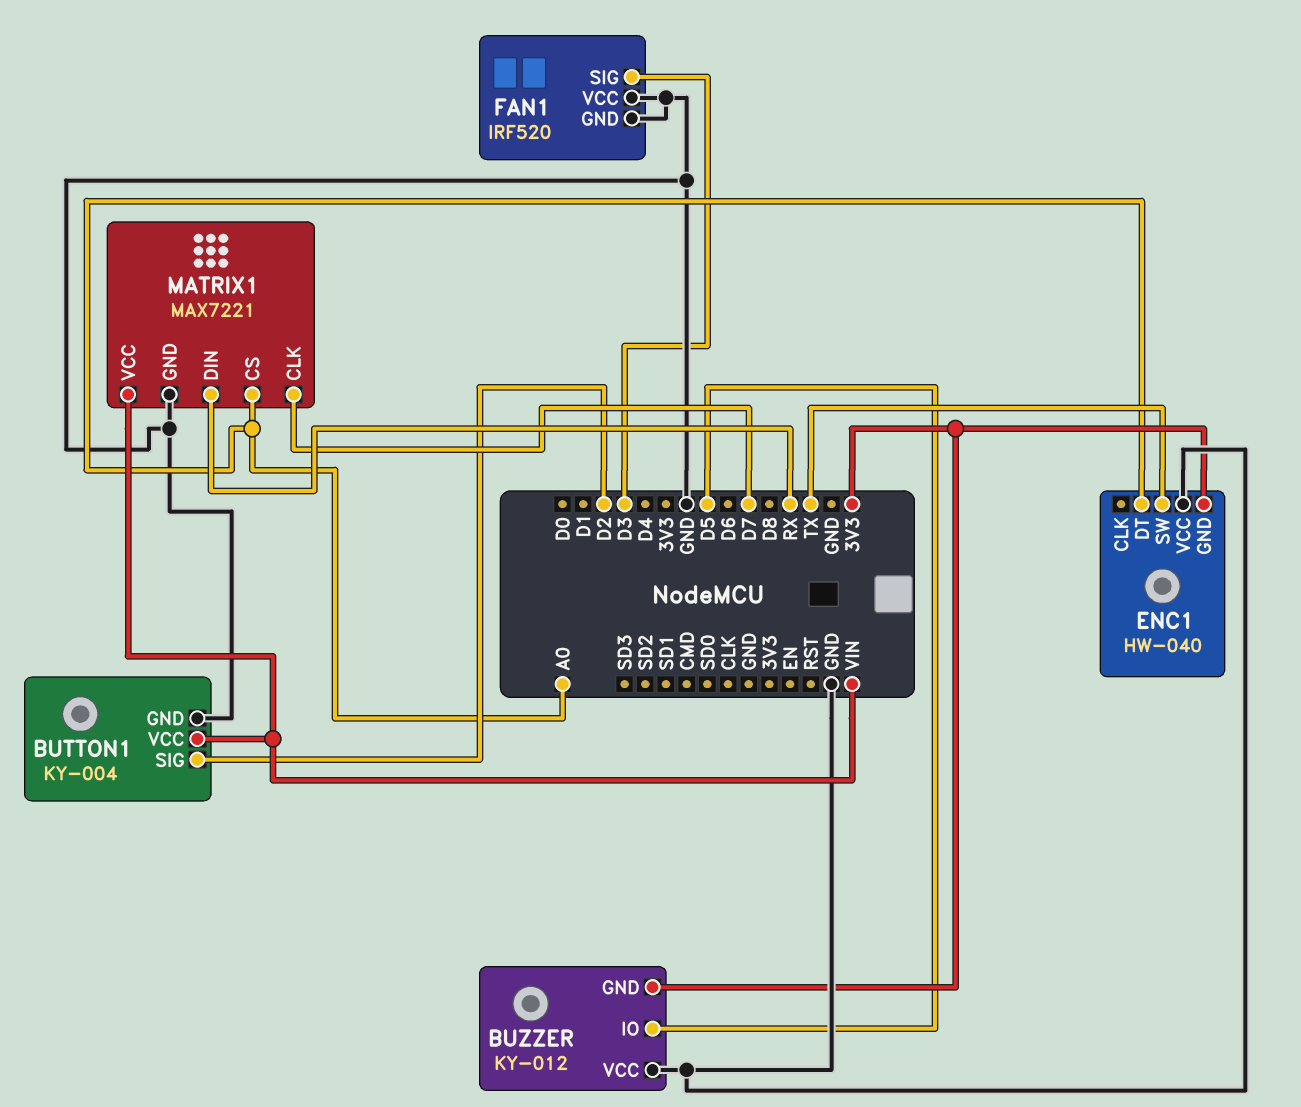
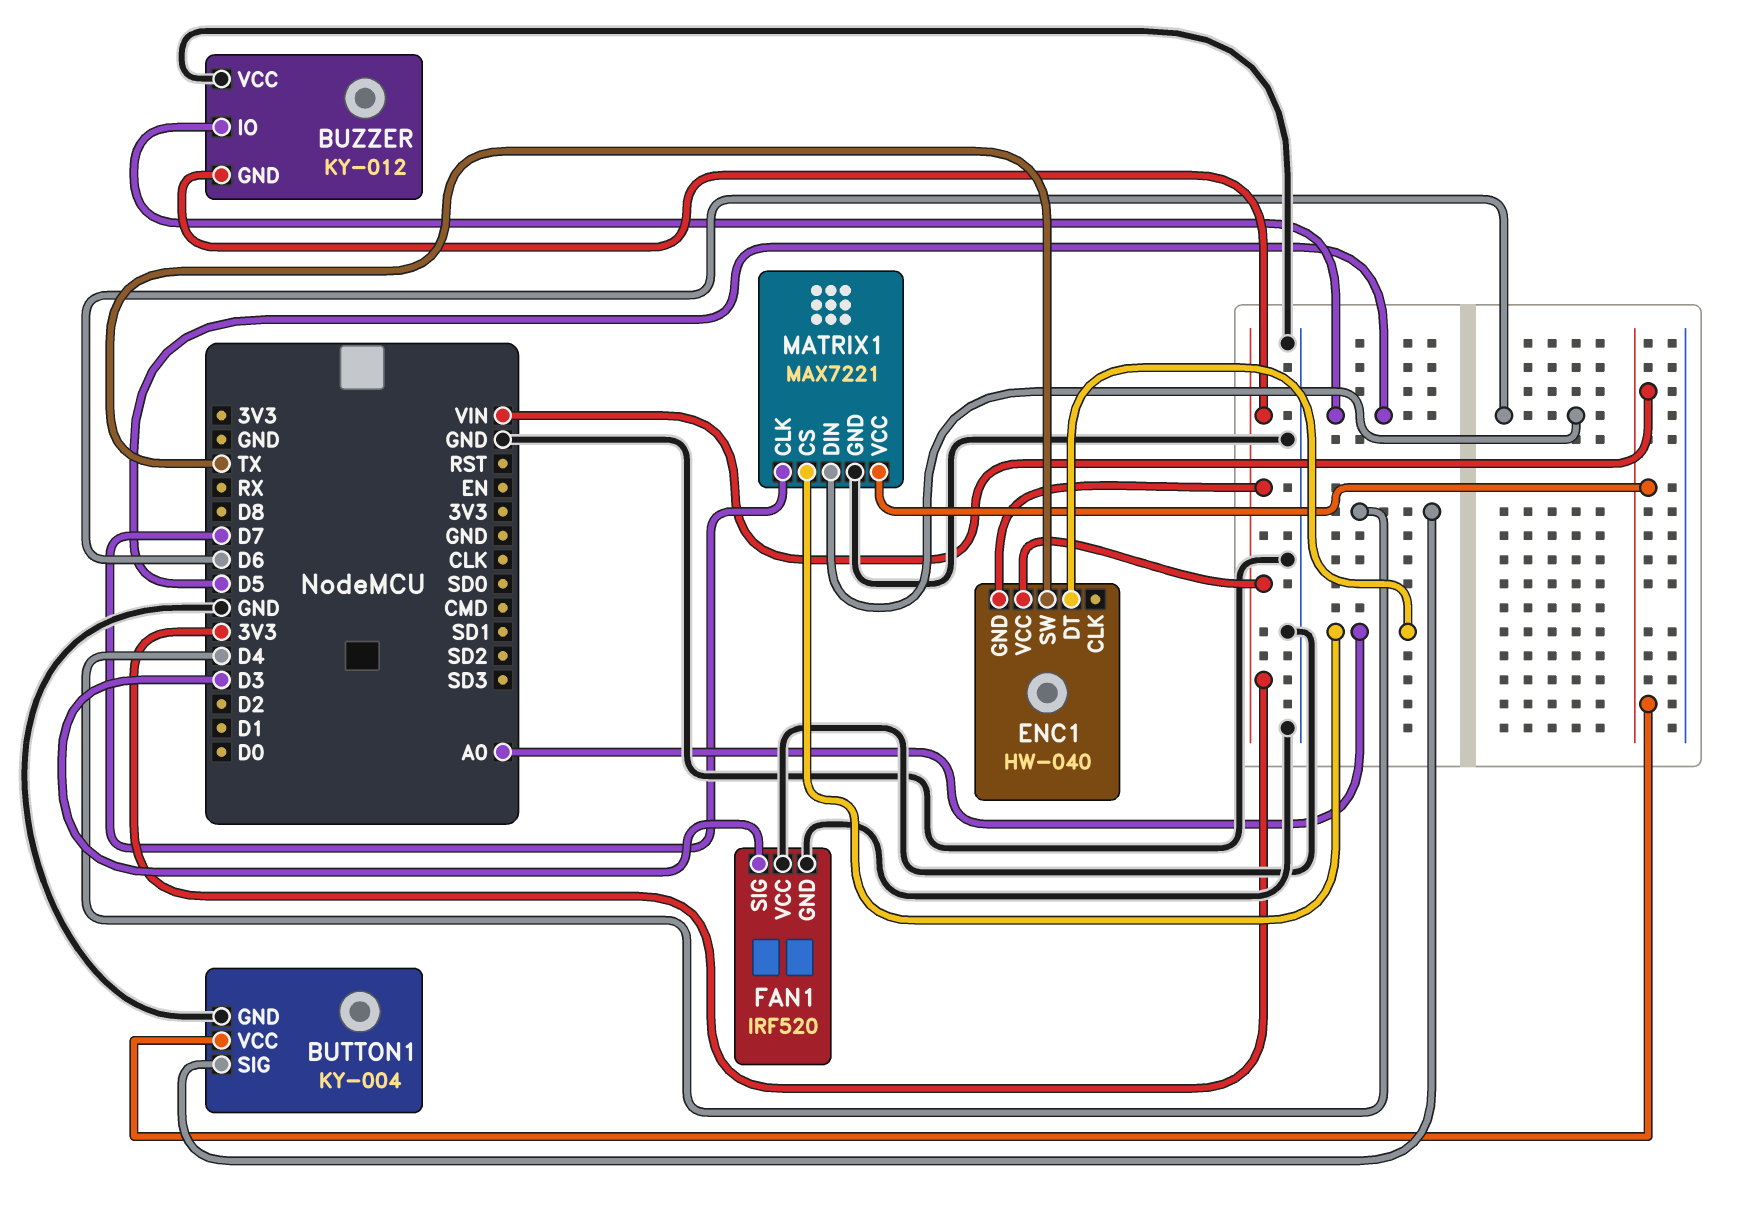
BUTTON1 pin SIG: D2 -> D4
ENC1 pin VCC: GND -> 3V3
MATRIX1 pin DIN: RX -> D6

